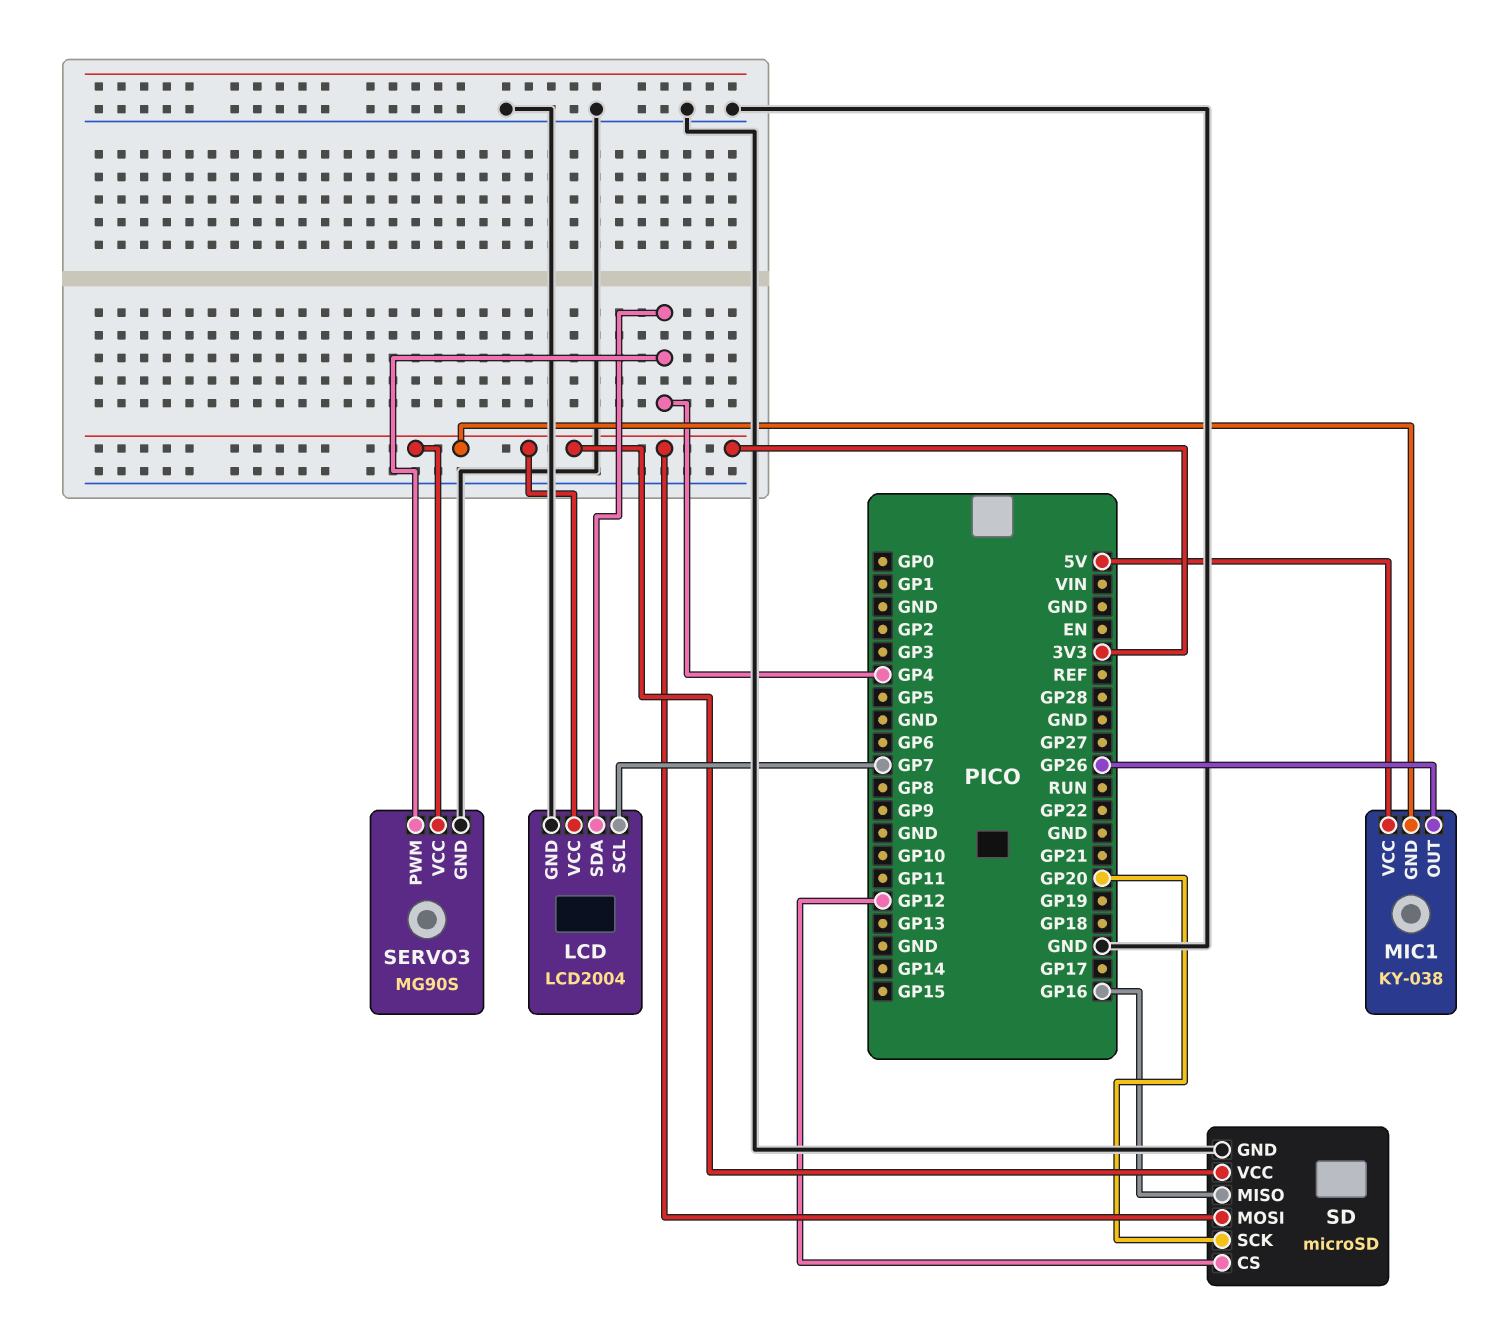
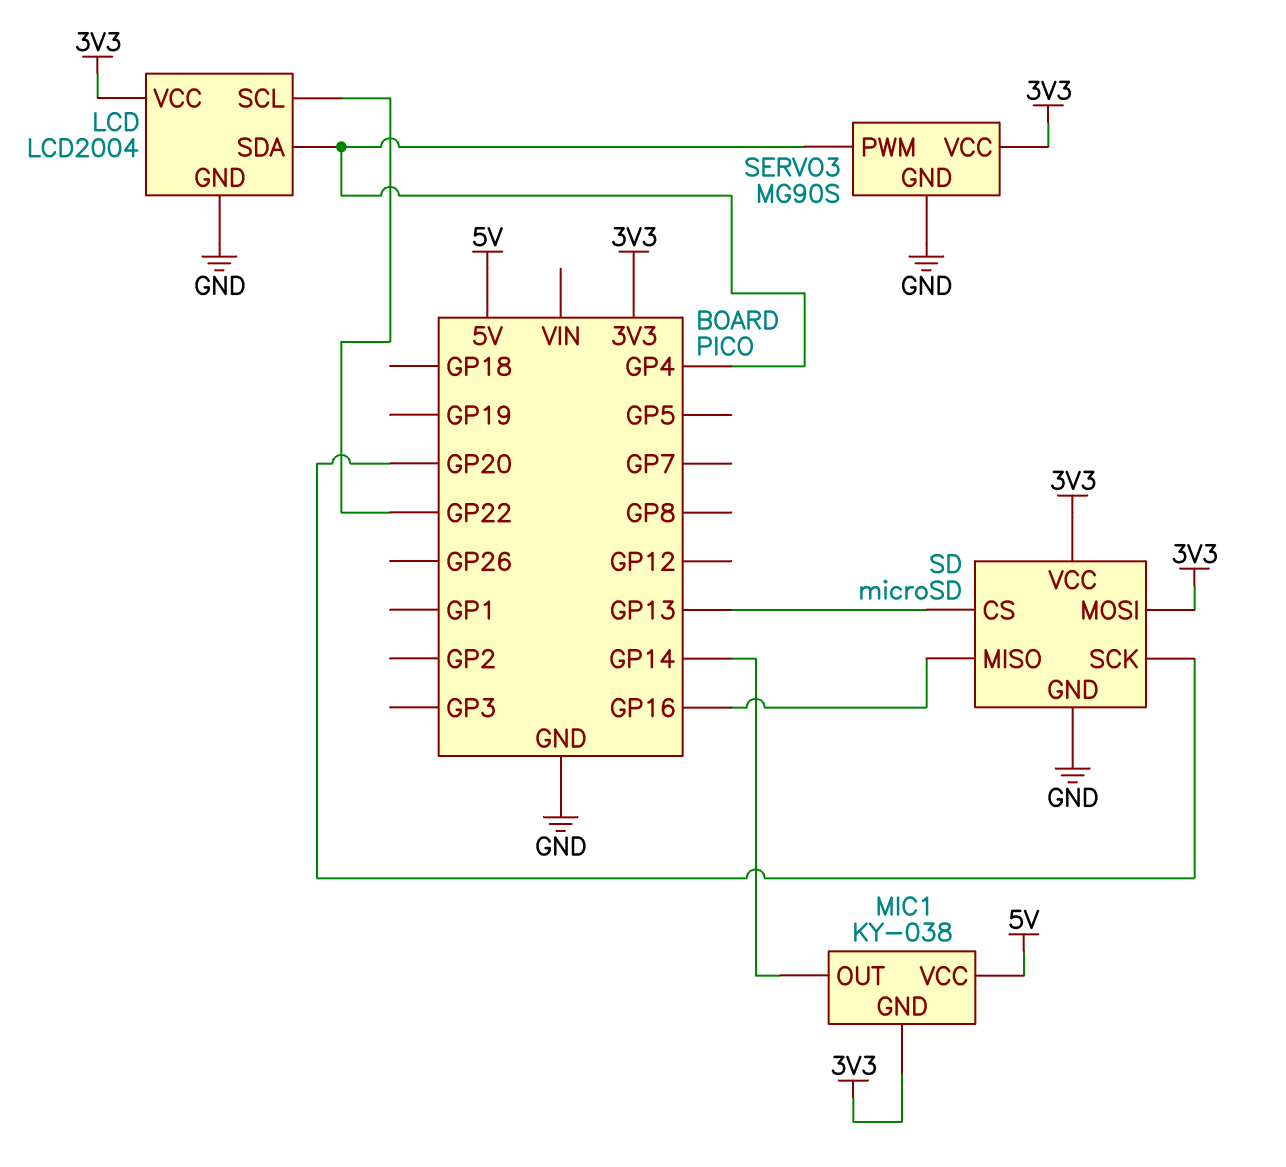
LCD pin SCL: GP7 -> GP22
MIC1 pin OUT: GP26 -> GP14
SD pin CS: GP12 -> GP13

